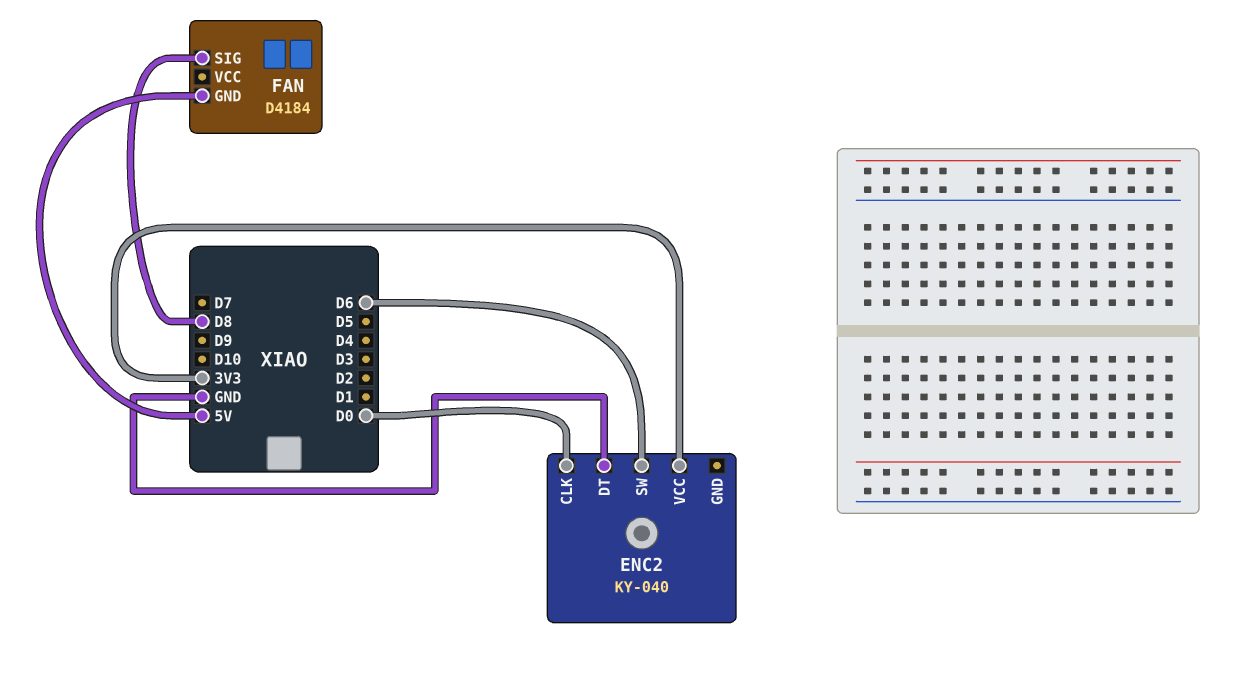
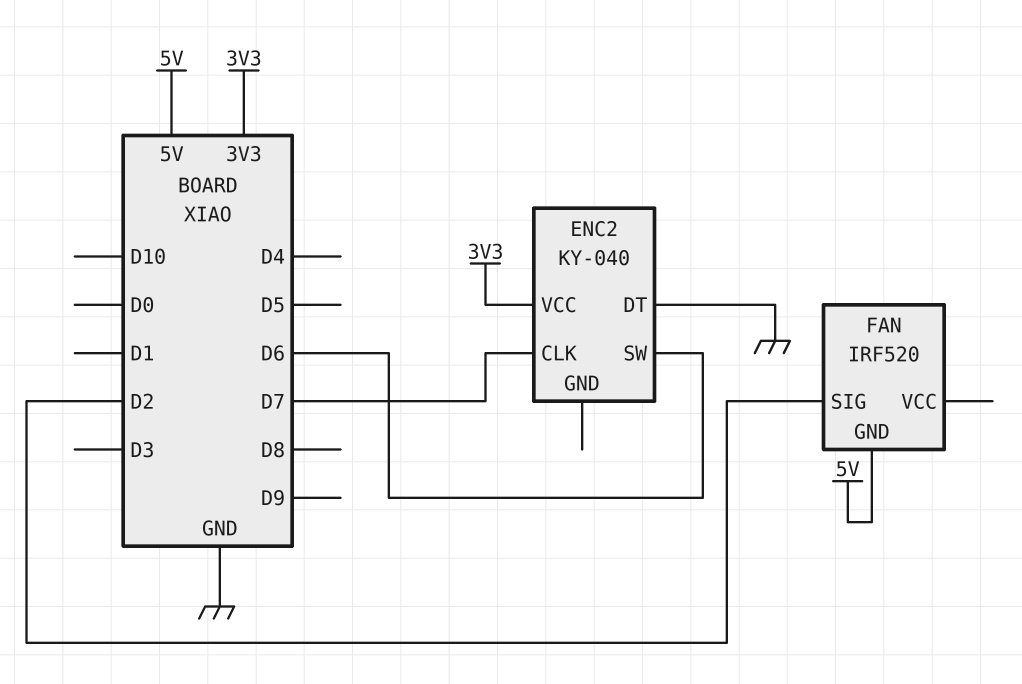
ENC2 pin CLK: D0 -> D7
FAN: D4184 -> IRF520
FAN pin SIG: D8 -> D2

